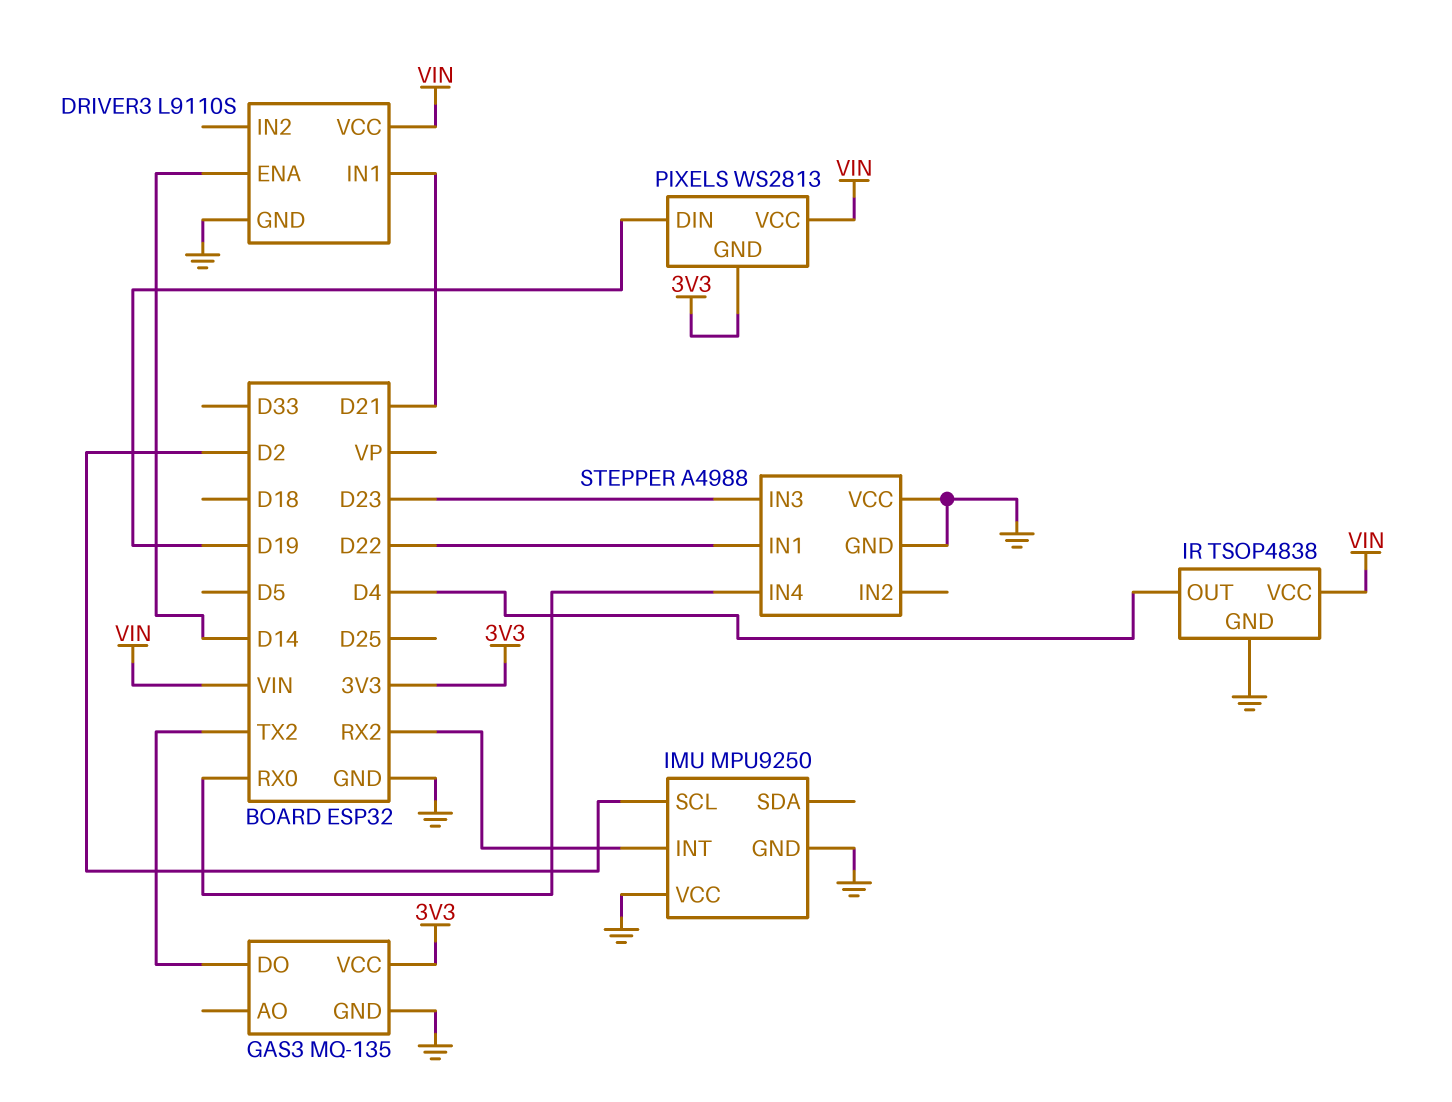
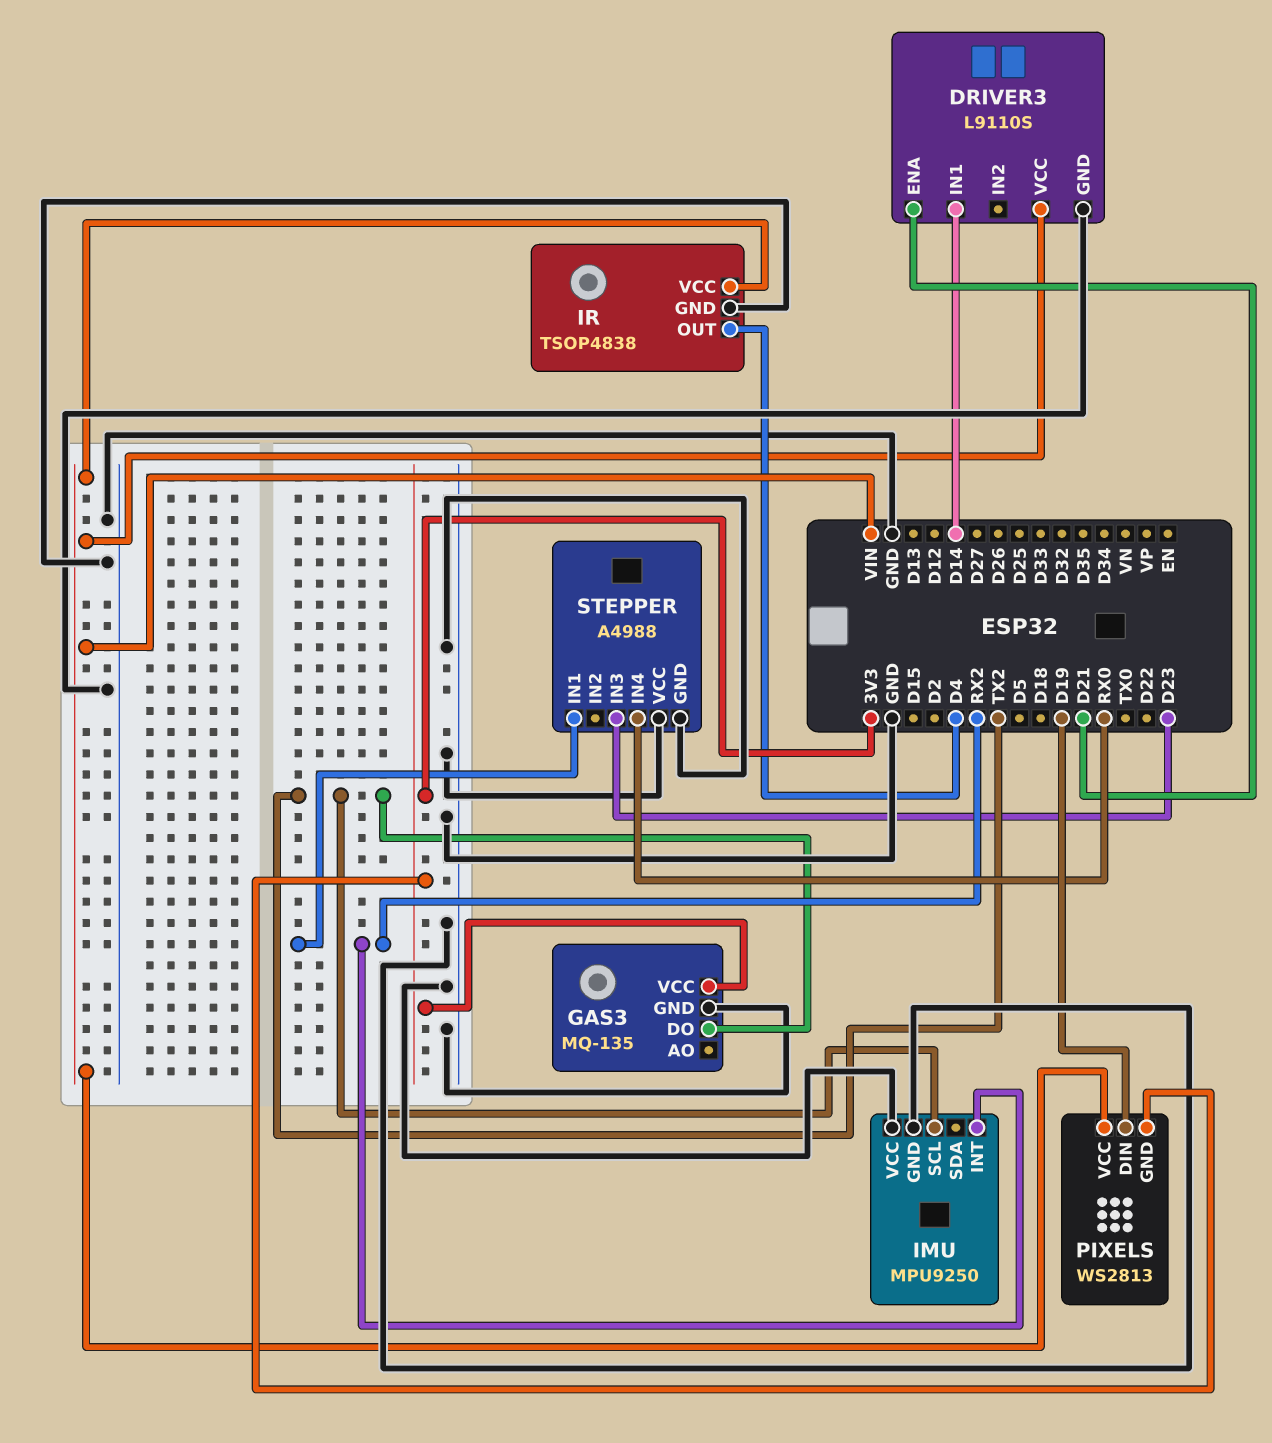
DRIVER3 pin ENA: D14 -> D21
DRIVER3 pin IN1: D21 -> D14
IMU pin SCL: D2 -> TX2
STEPPER pin IN1: D22 -> RX2

